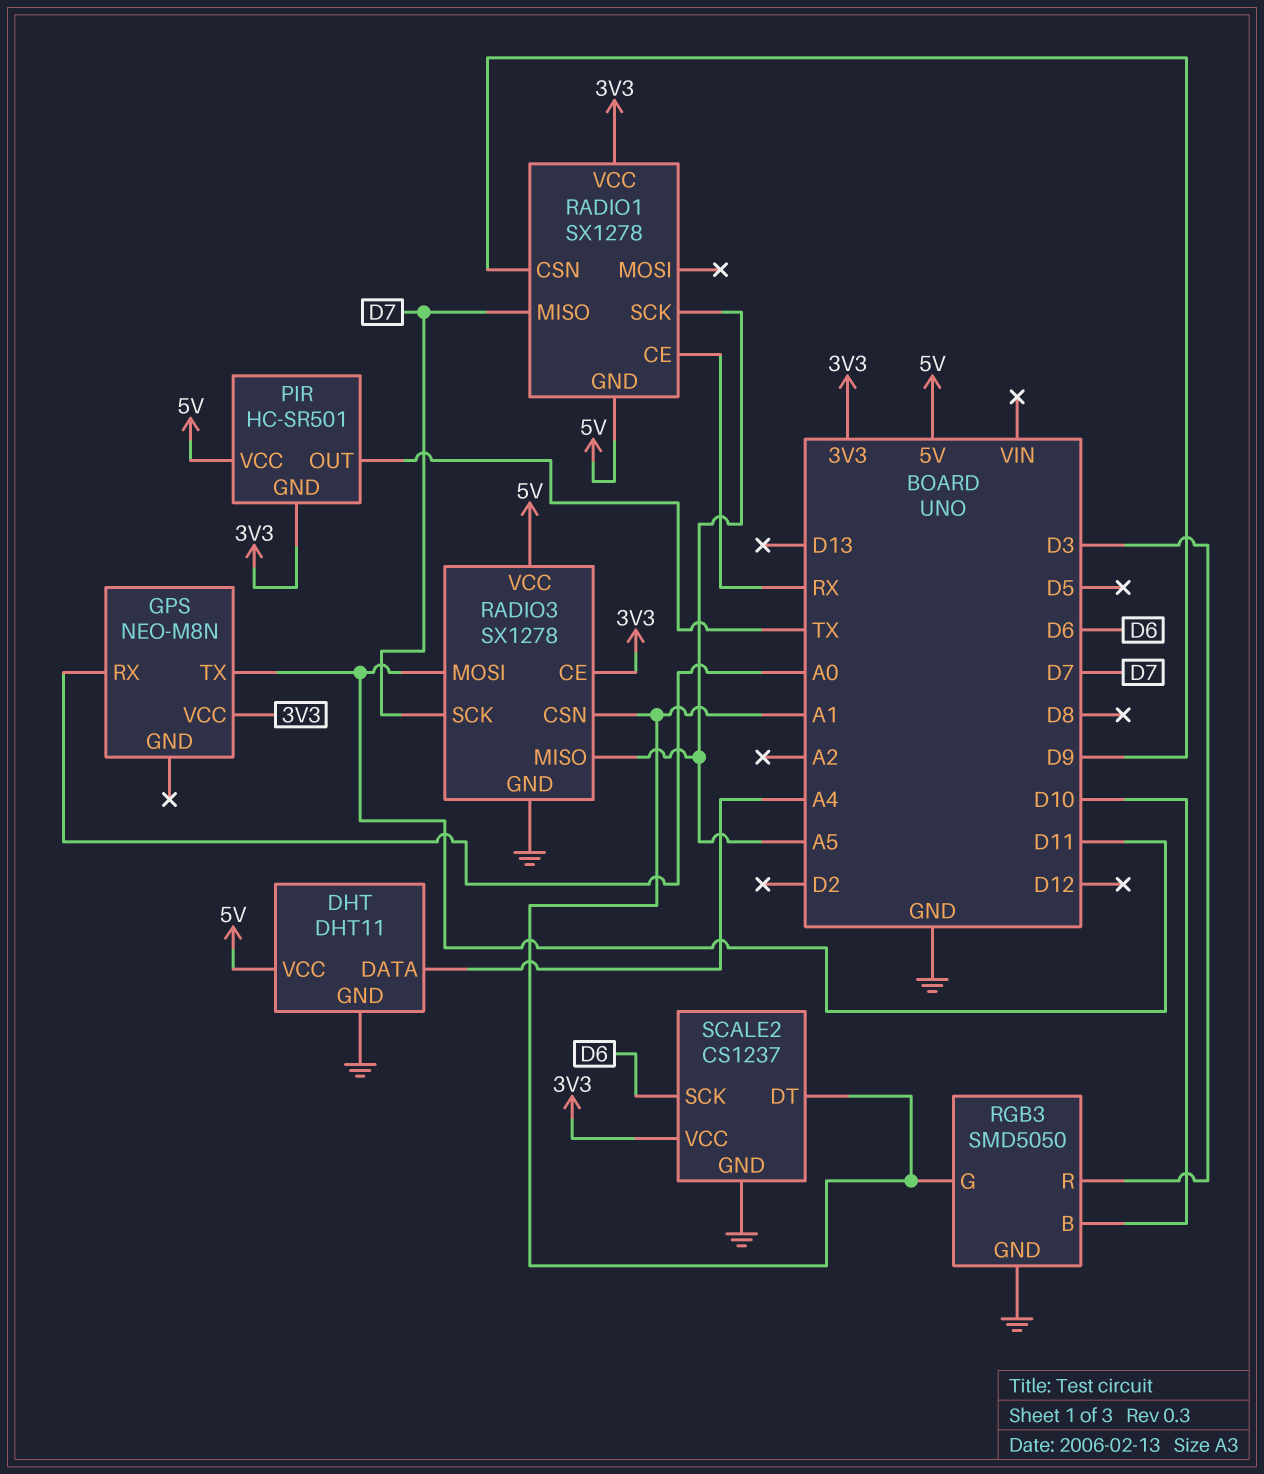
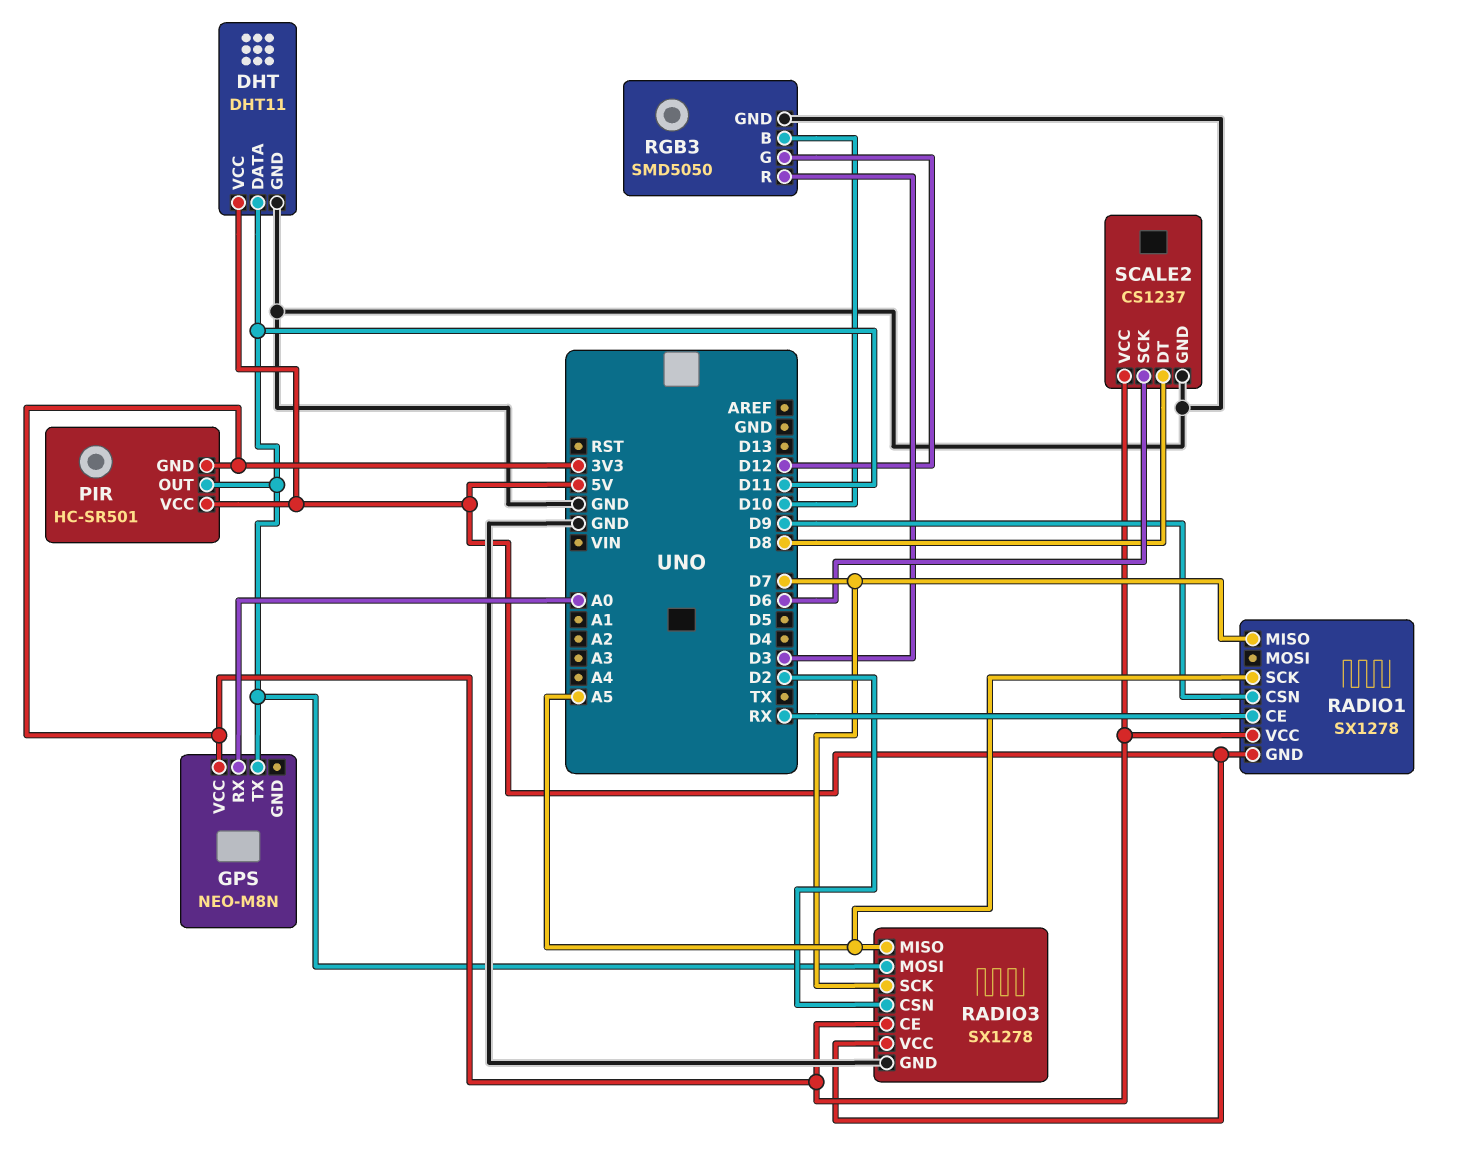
DHT pin DATA: A4 -> D11
PIR pin OUT: TX -> D11
RADIO3 pin CSN: A1 -> D2
RGB3 pin G: A1 -> D12
SCALE2 pin DT: A1 -> D8

